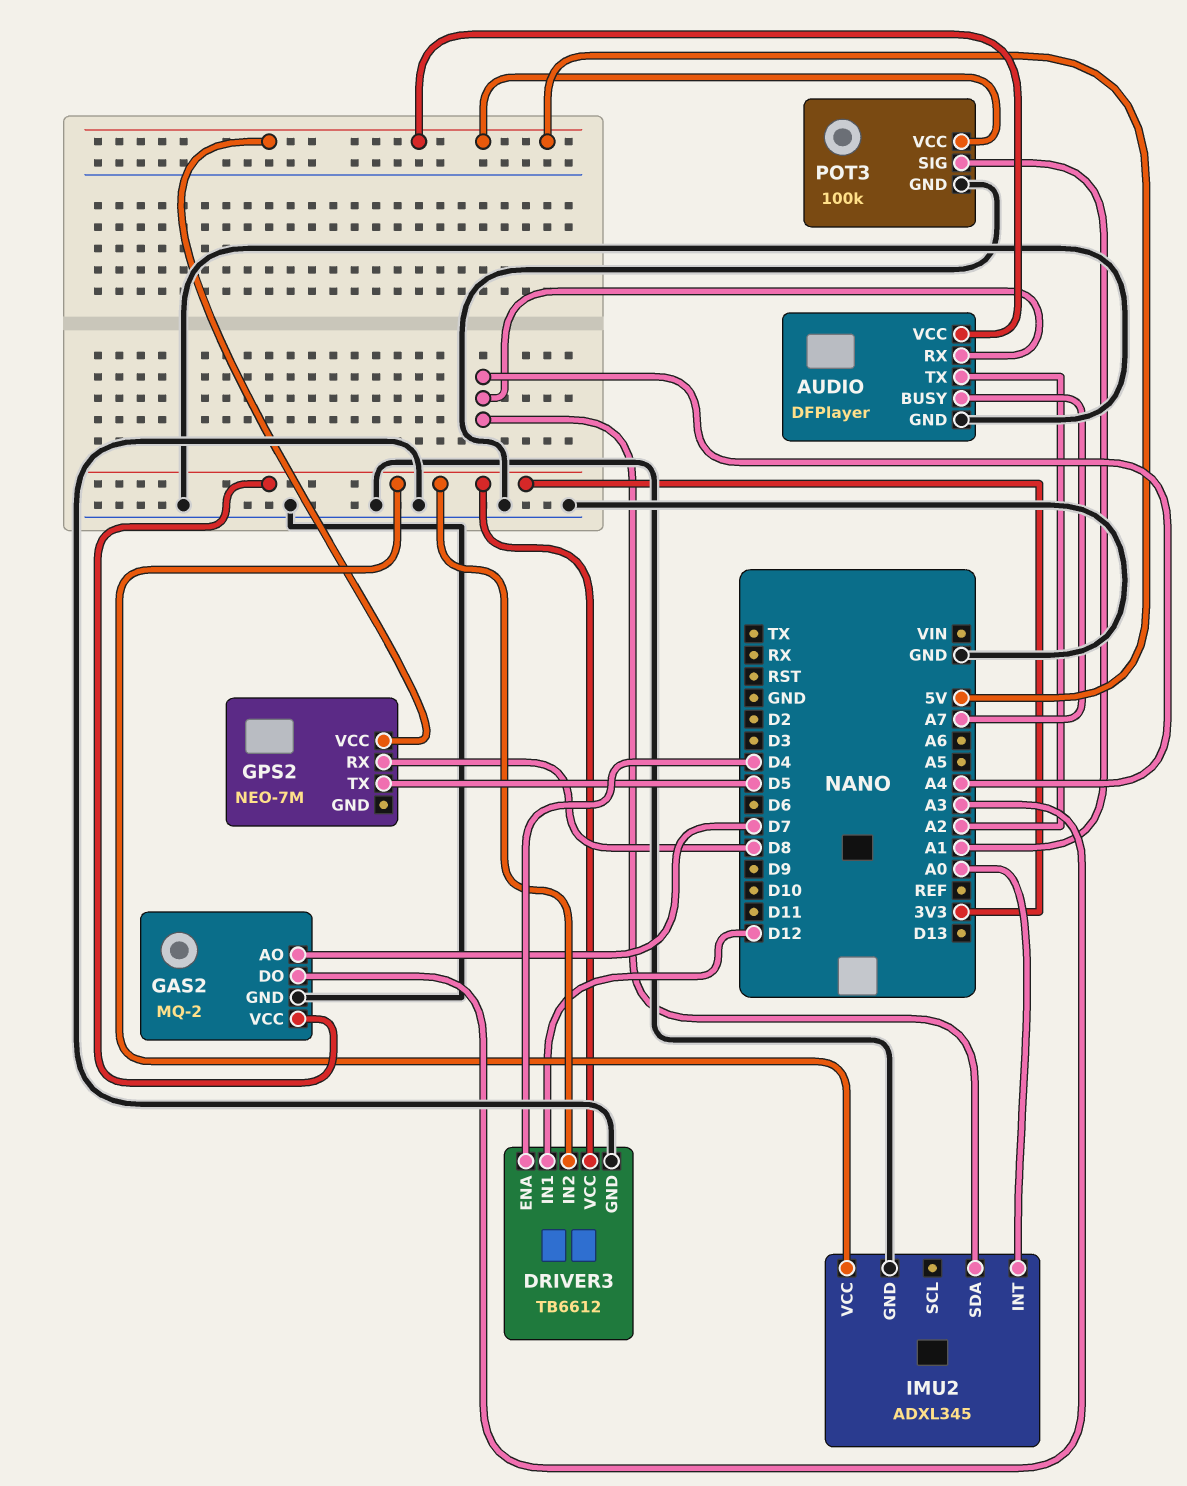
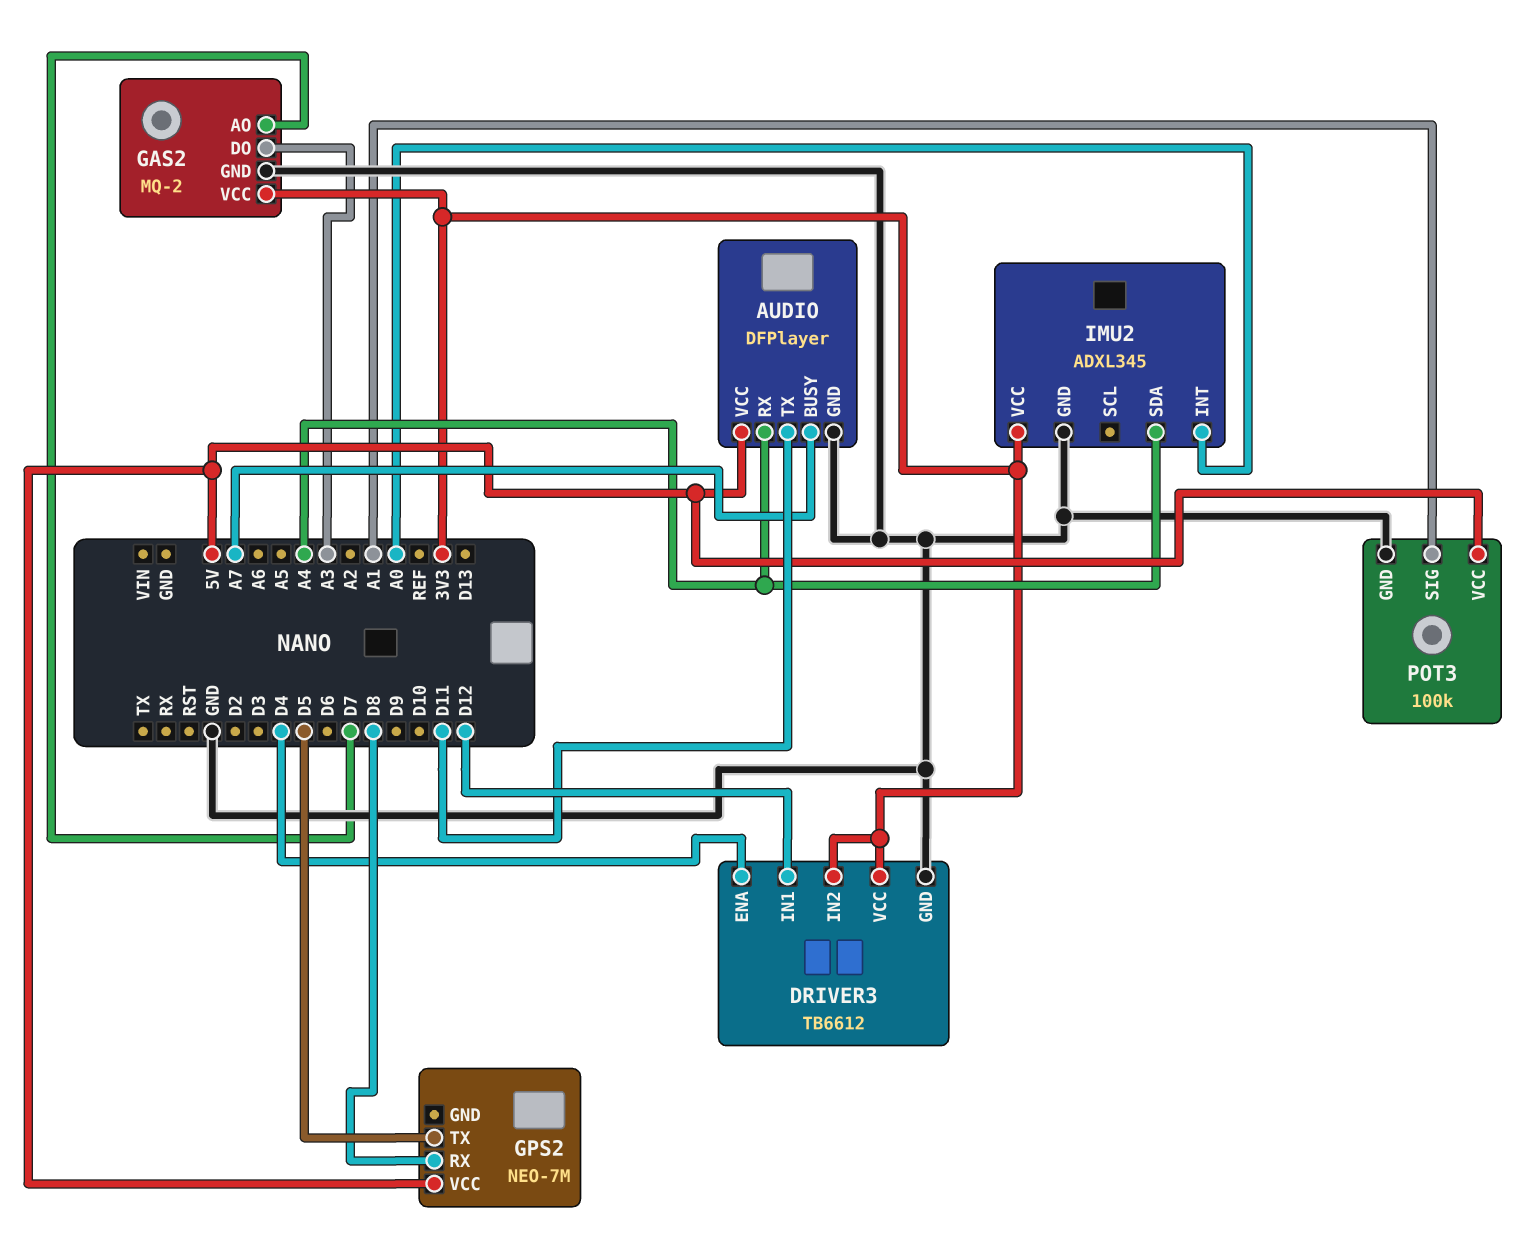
AUDIO pin TX: A2 -> D11

